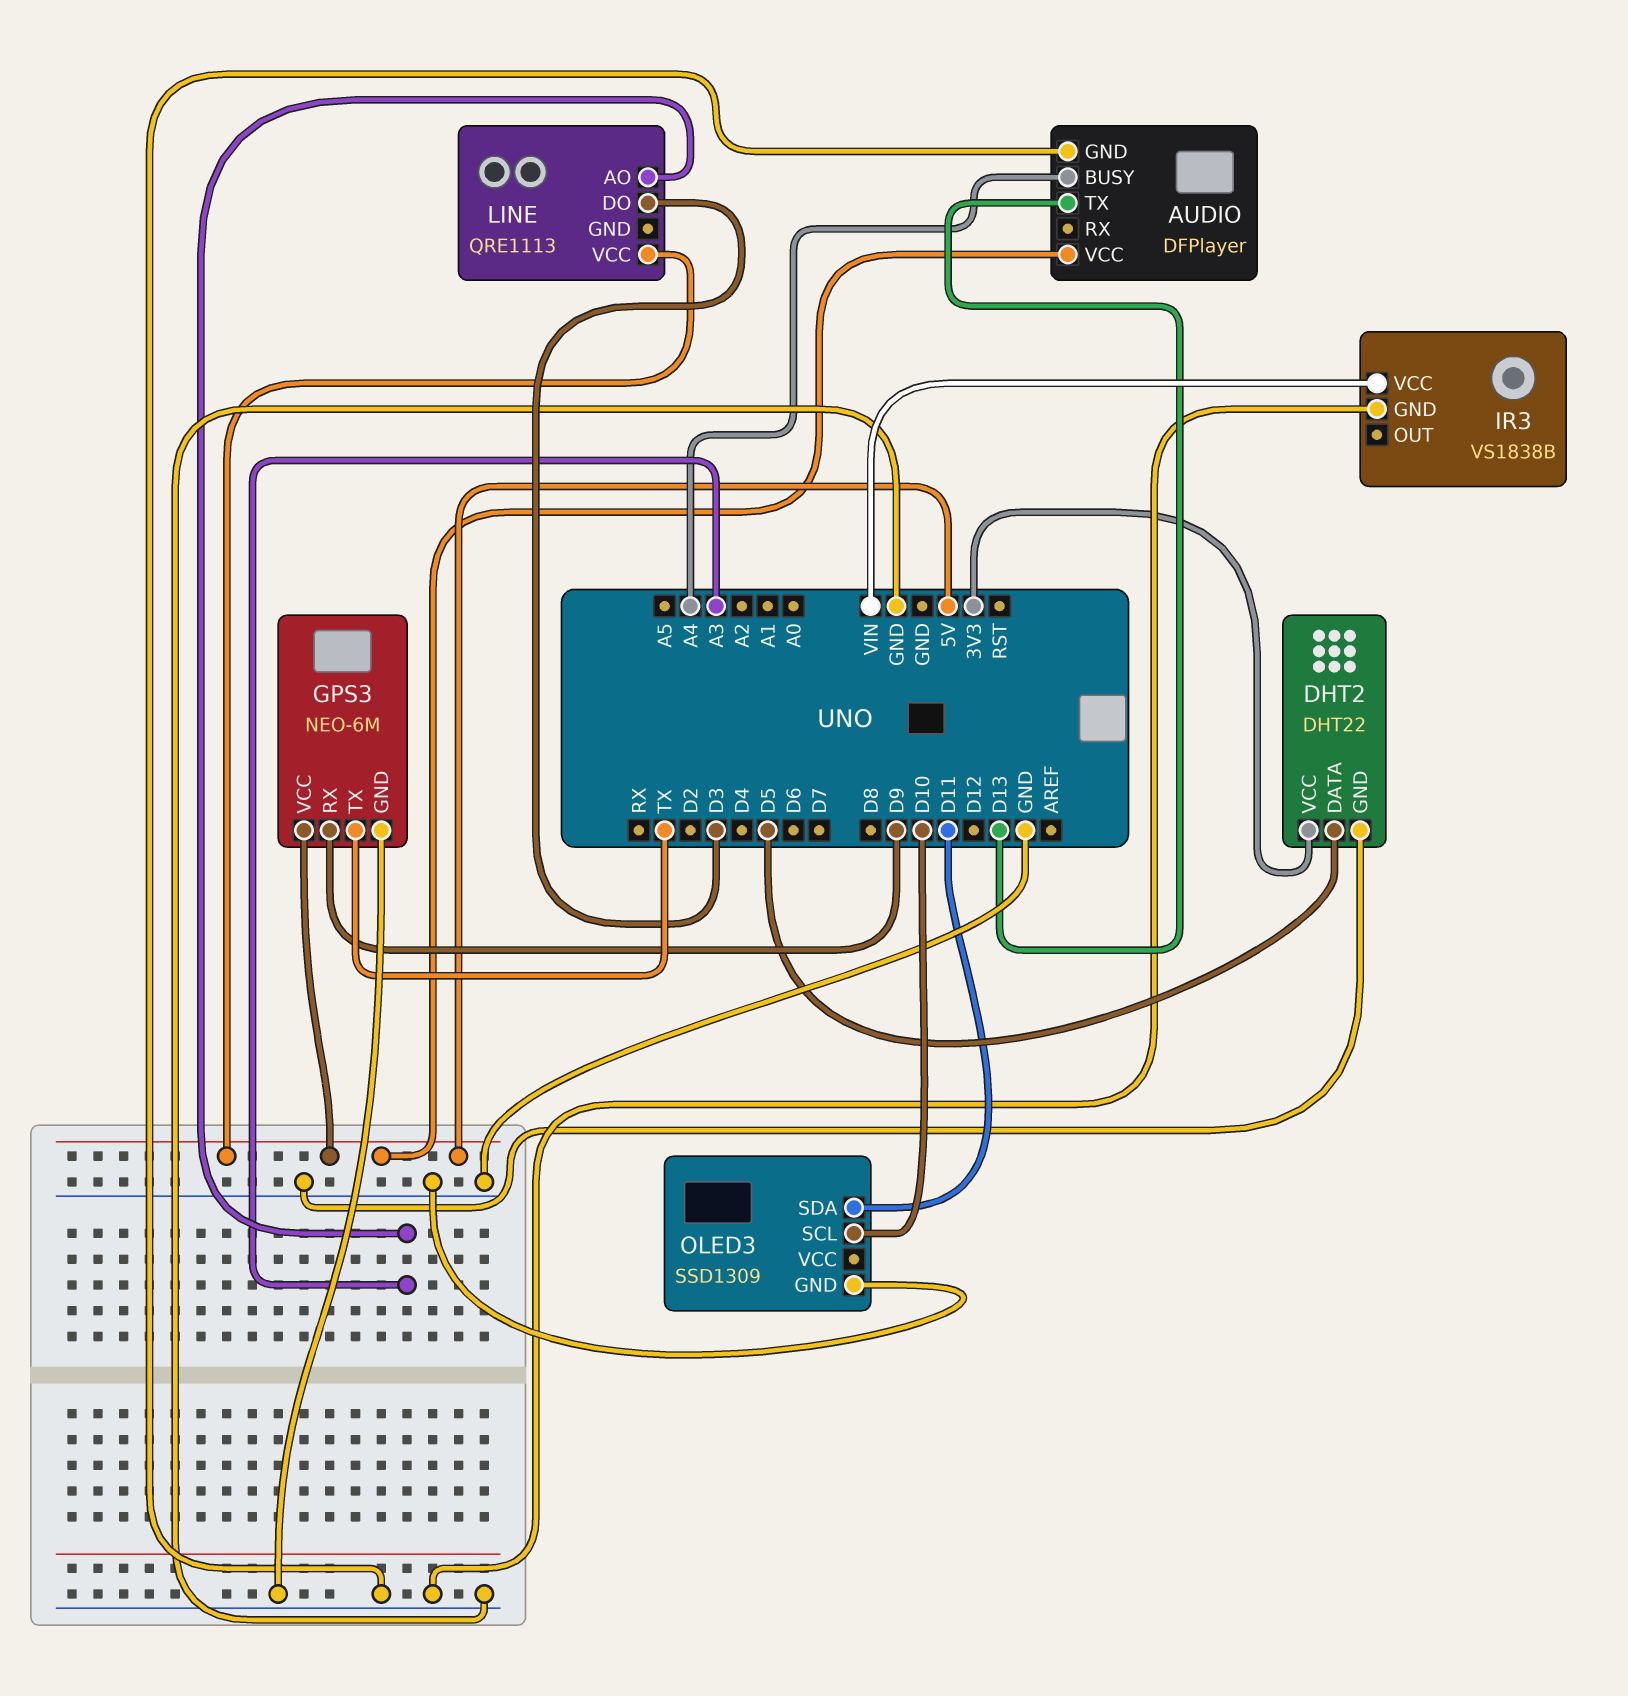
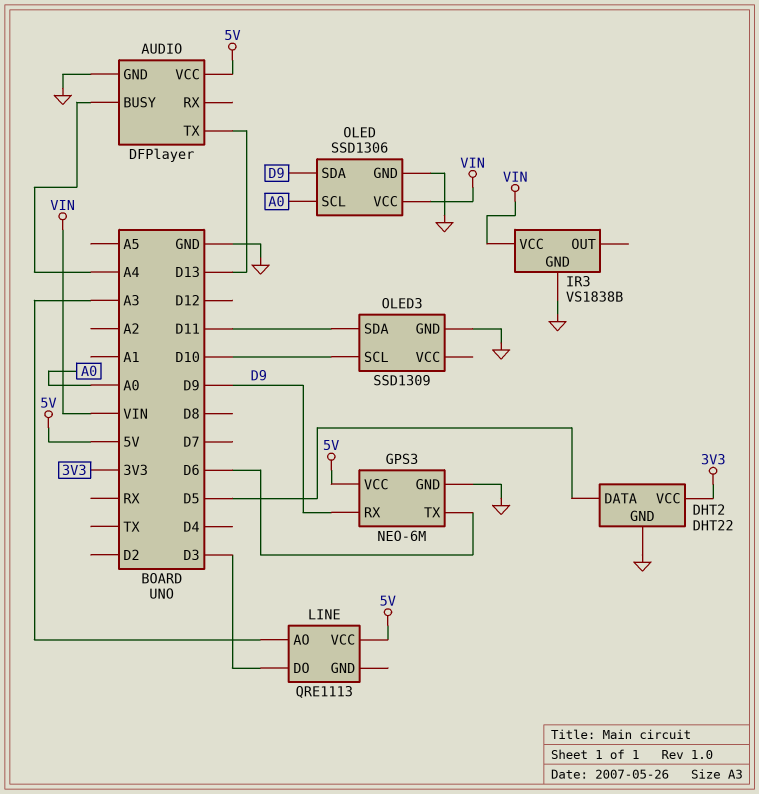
GPS3 pin TX: TX -> D6
OLED: none -> SSD1306
OLED pin GND: none -> GND
OLED pin SCL: none -> A0
OLED pin SDA: none -> D9
OLED pin VCC: none -> VIN

